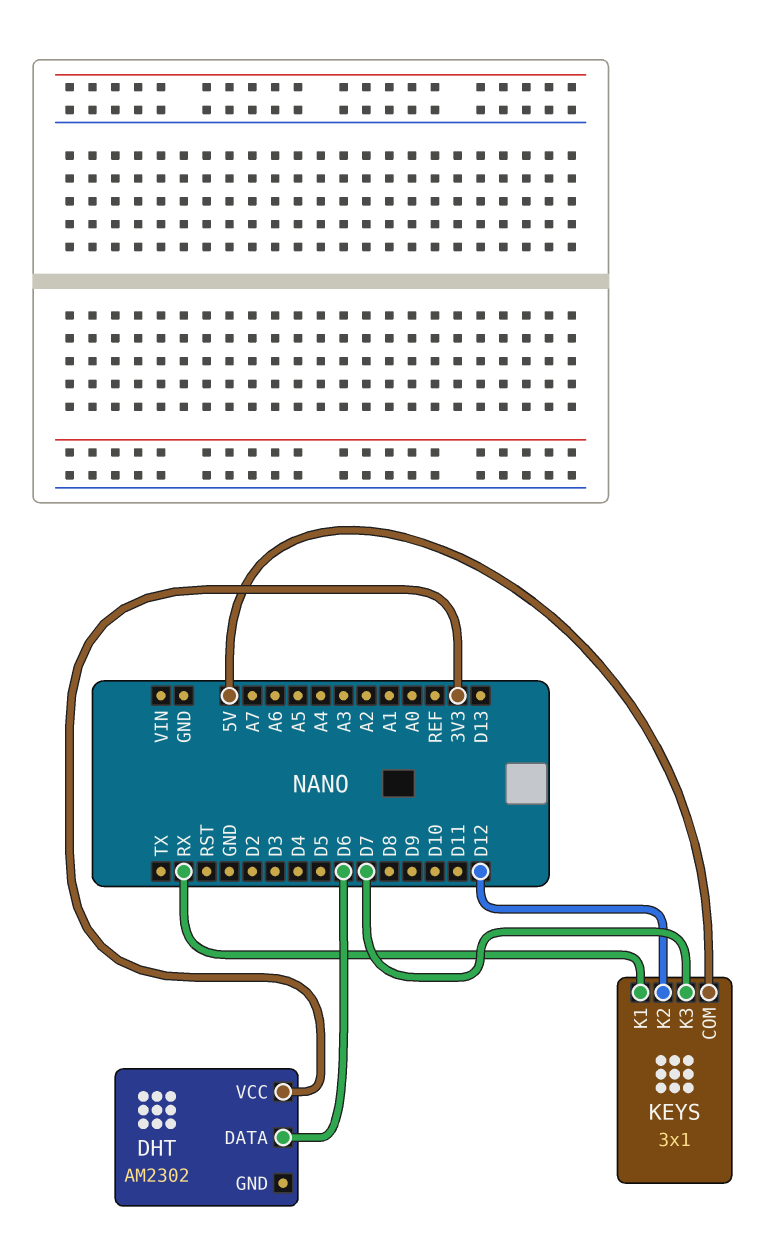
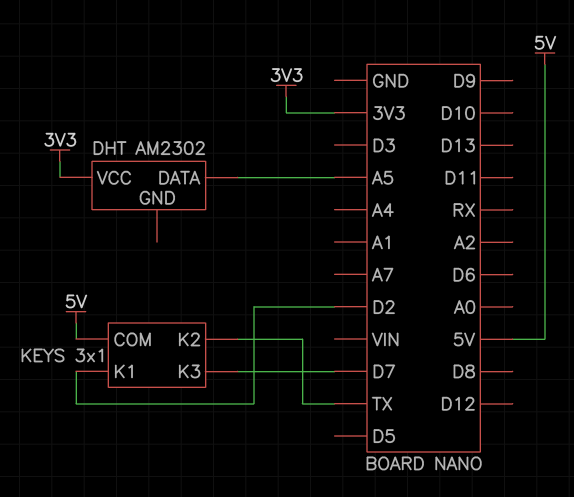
DHT pin DATA: D6 -> A5
KEYS pin K1: RX -> D2
KEYS pin K2: D12 -> TX

